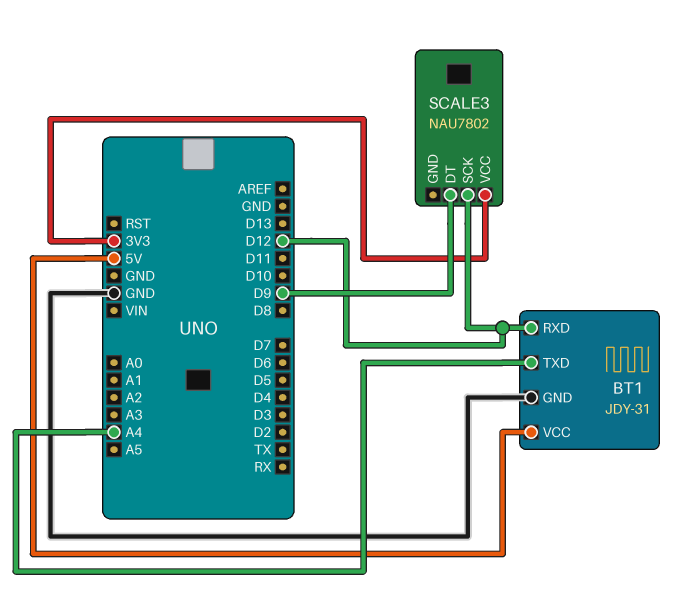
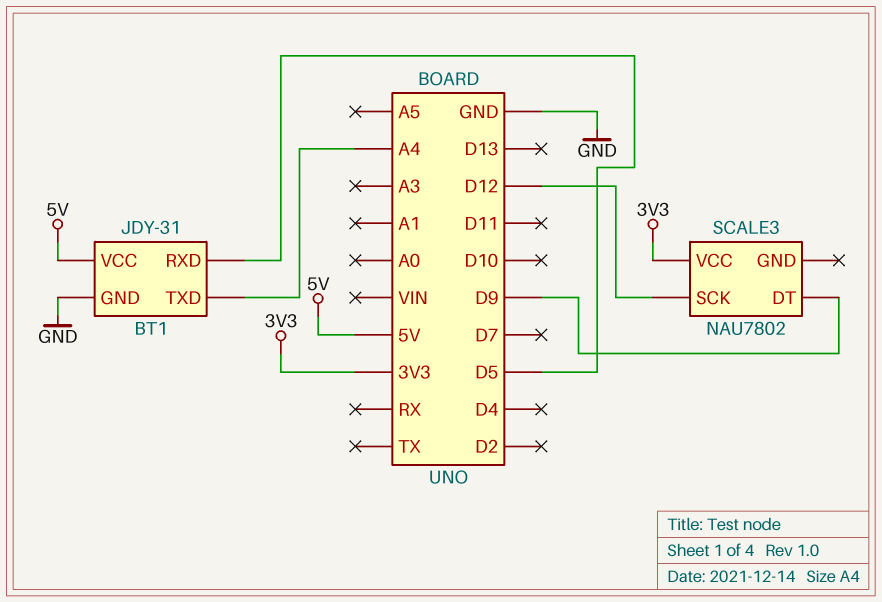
BT1 pin RXD: D12 -> D5

